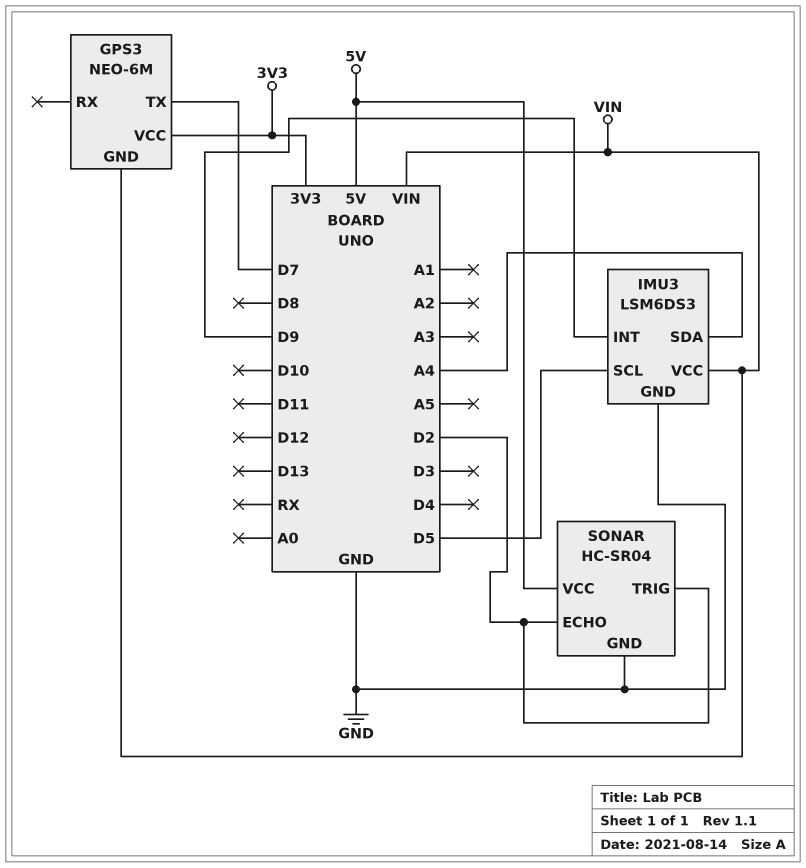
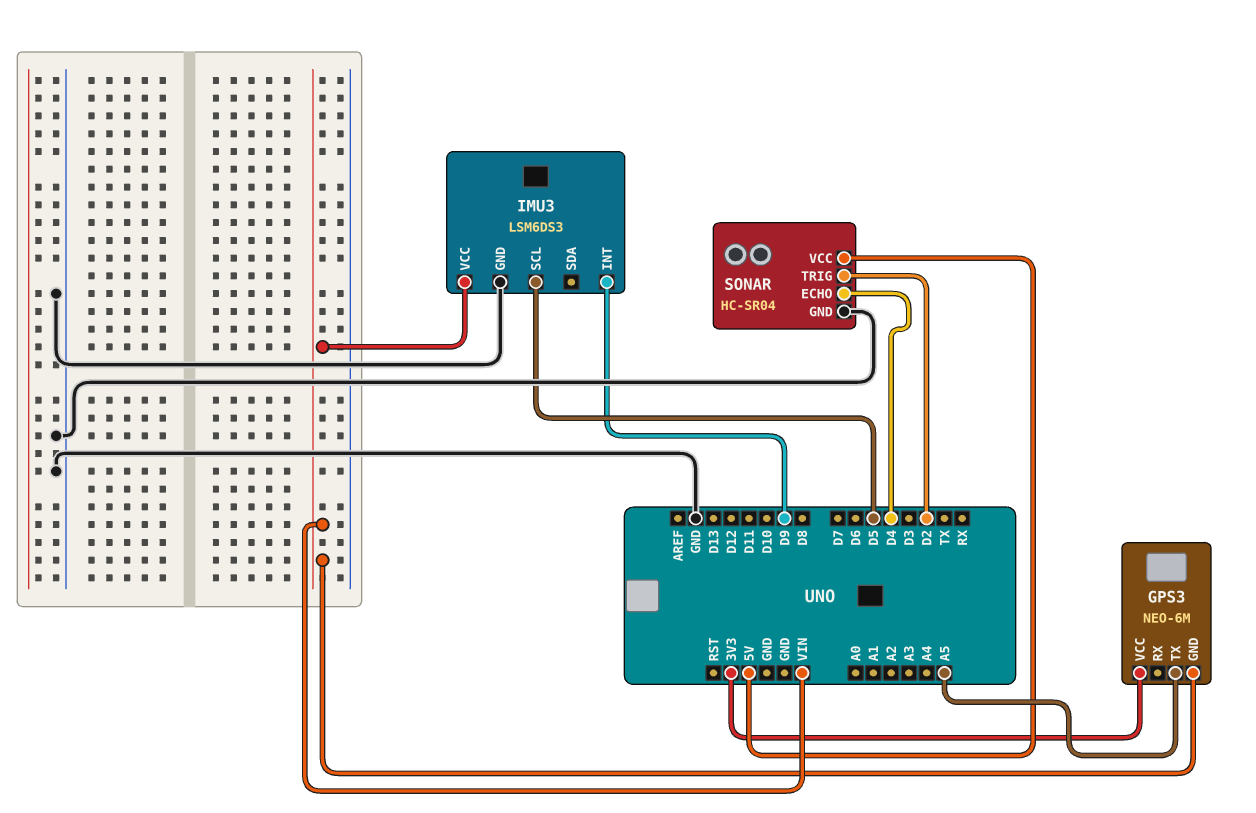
GPS3 pin TX: D7 -> A5
IMU3 pin SDA: A4 -> none
SONAR pin ECHO: D2 -> D4

